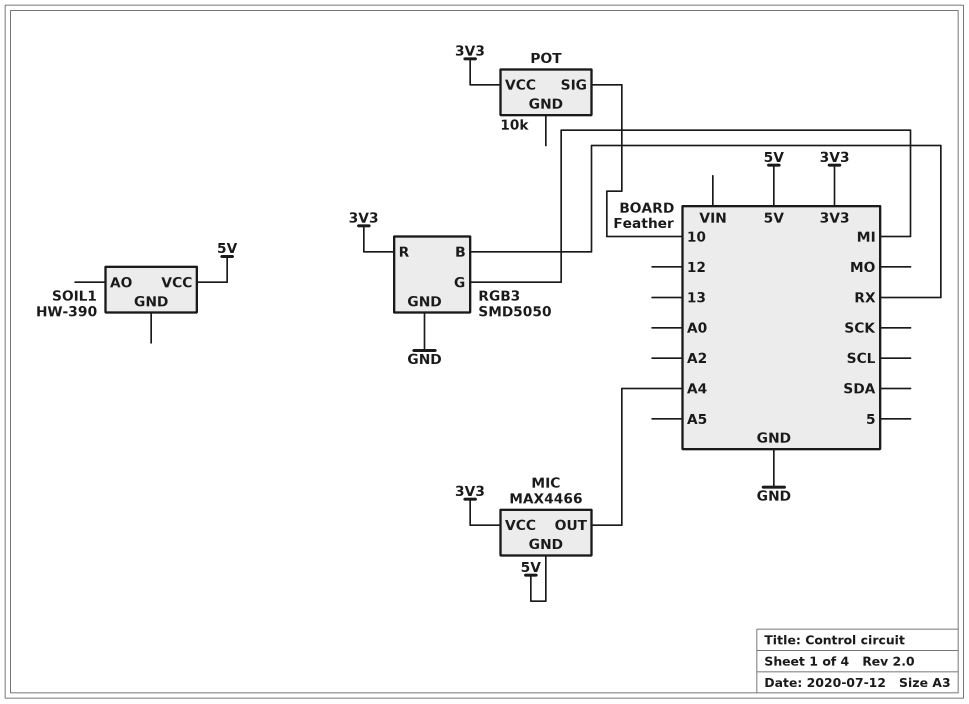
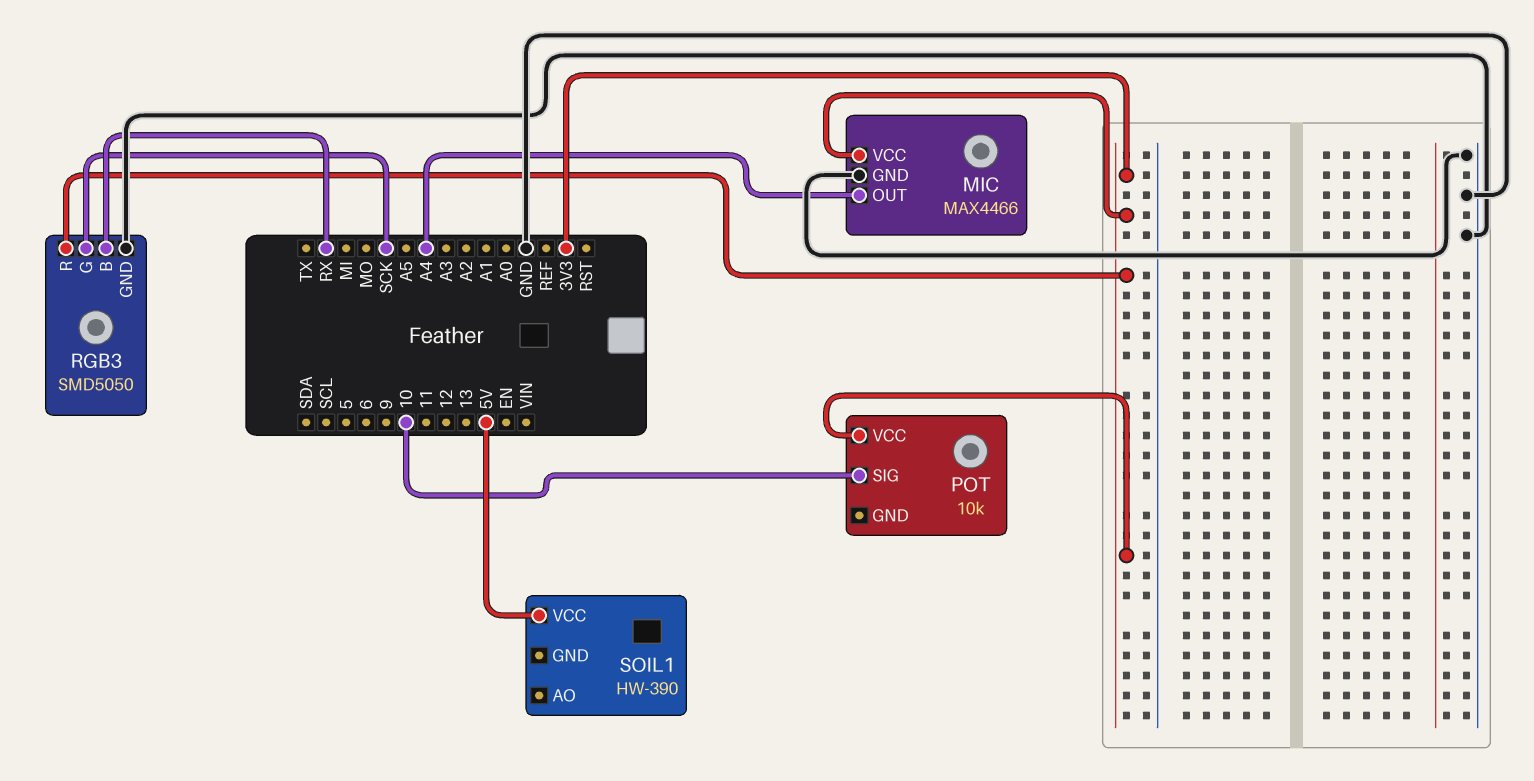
MIC pin GND: 5V -> GND
RGB3 pin G: MI -> SCK

